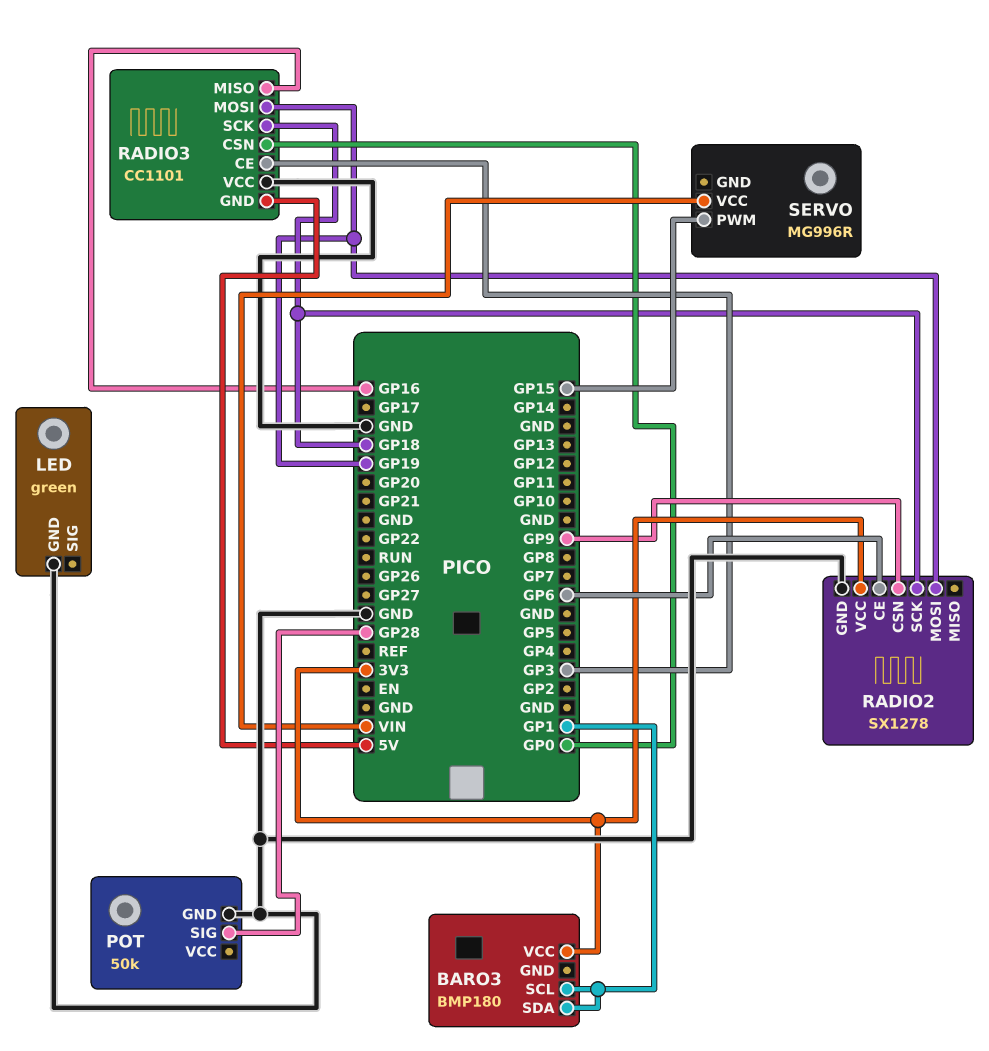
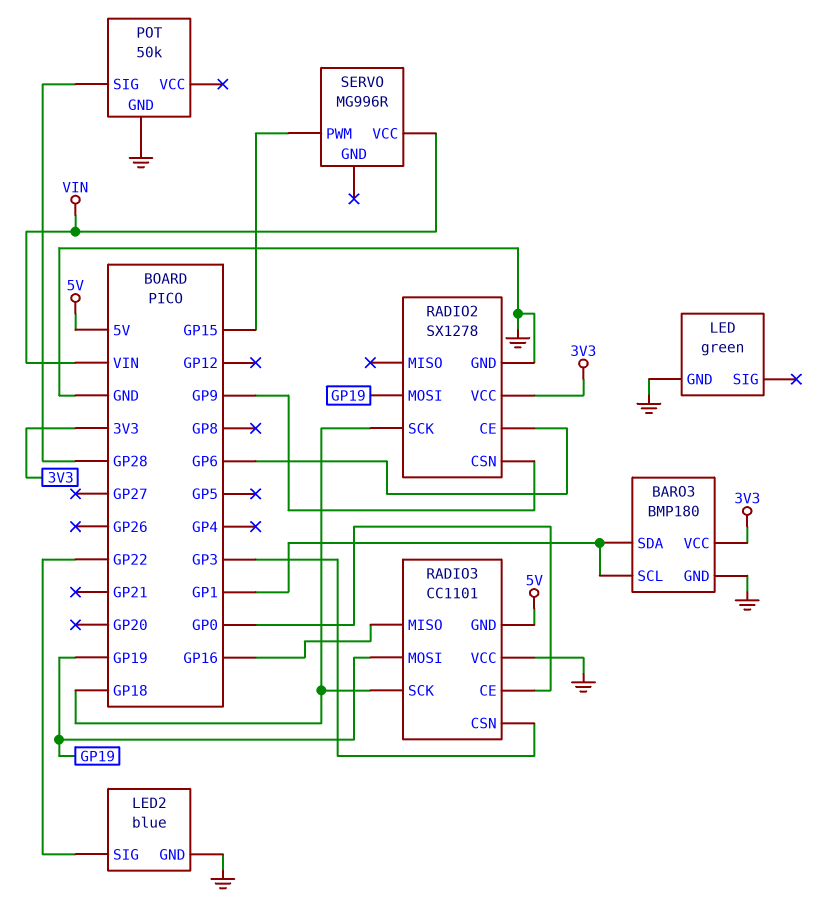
BARO3 pin GND: none -> GND
LED2: none -> blue
LED2 pin GND: none -> GND
LED2 pin SIG: none -> GP22
RADIO3 pin CE: GP3 -> GP0
RADIO3 pin CSN: GP0 -> GP3

